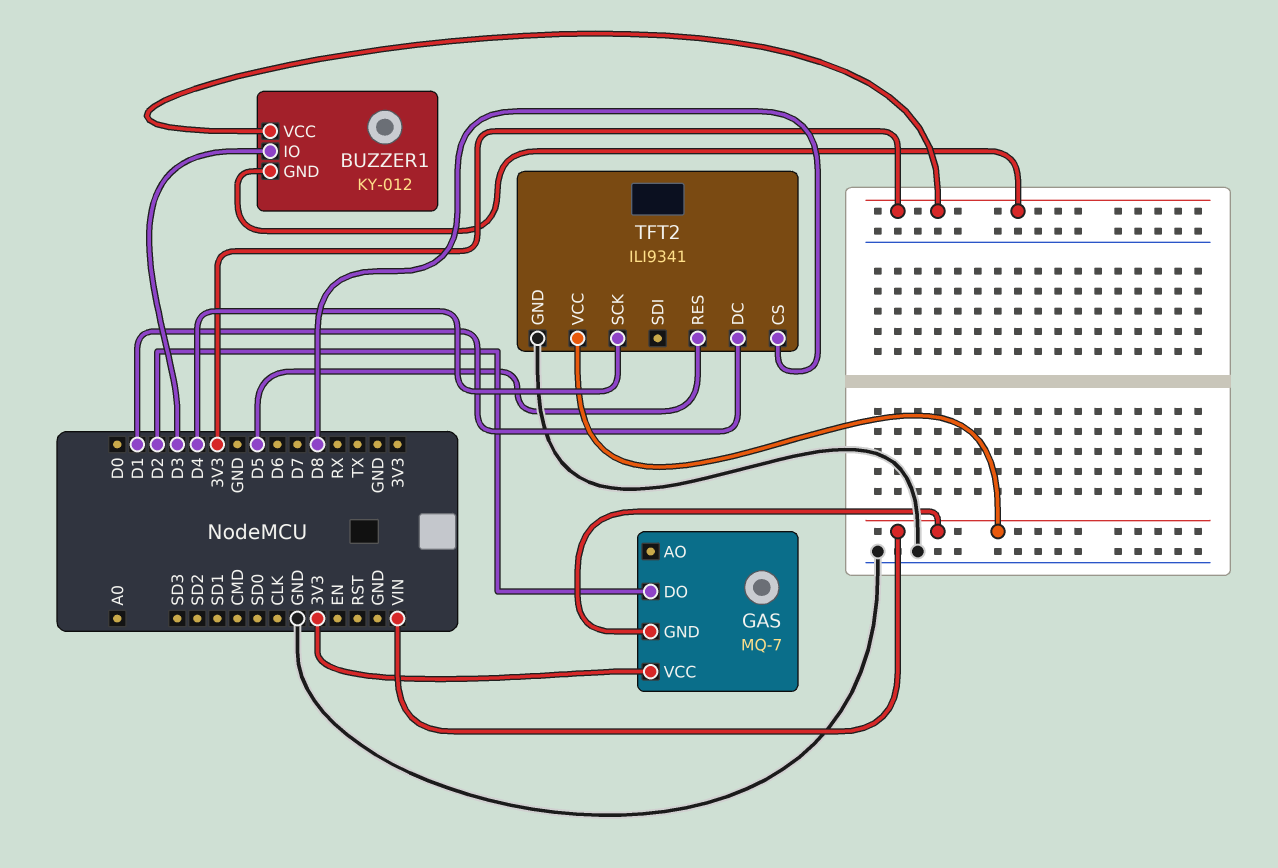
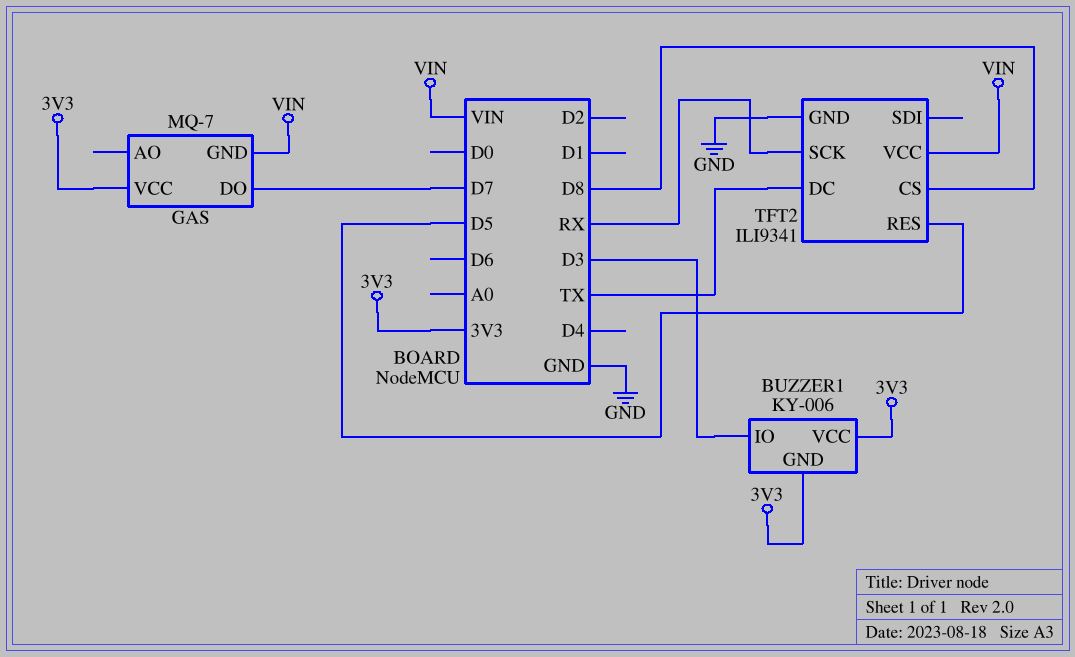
BUZZER1: KY-012 -> KY-006
GAS pin DO: D2 -> D7
TFT2 pin DC: D1 -> TX
TFT2 pin SCK: D4 -> RX

